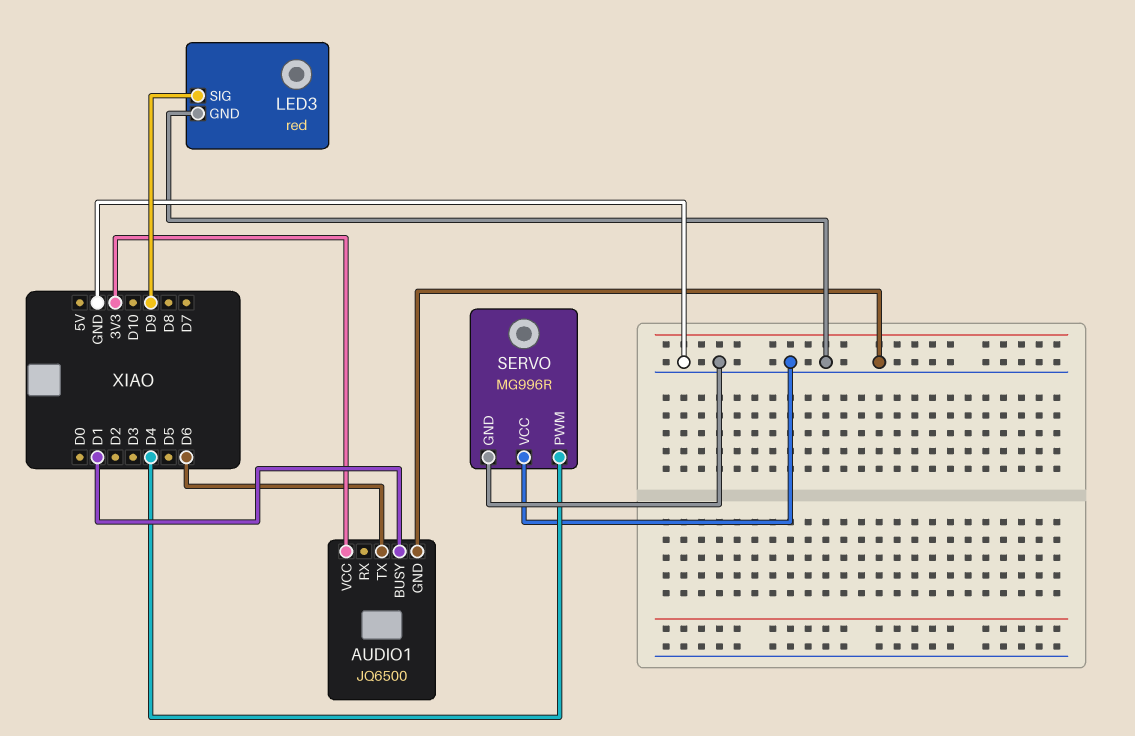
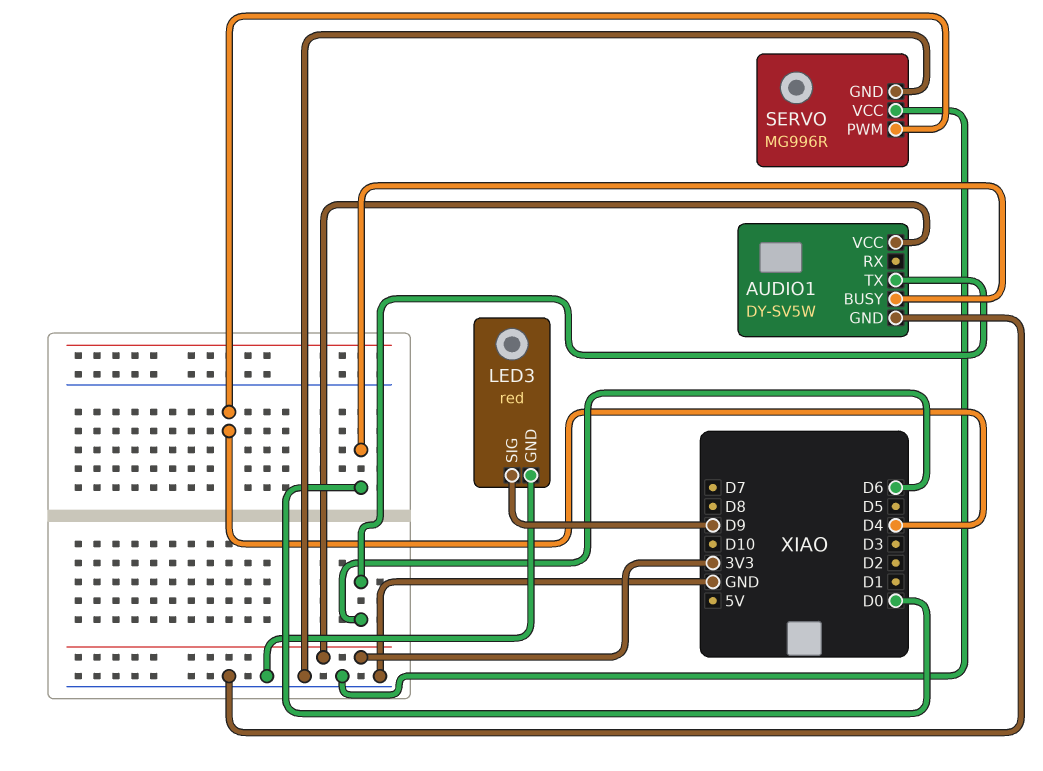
AUDIO1: JQ6500 -> DY-SV5W
AUDIO1 pin BUSY: D1 -> D0

